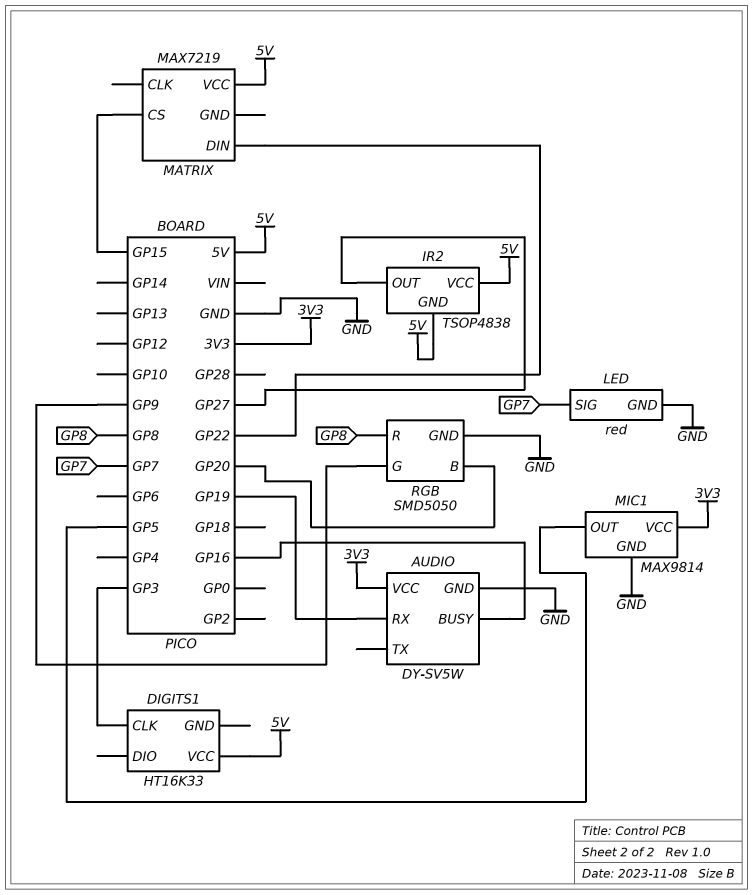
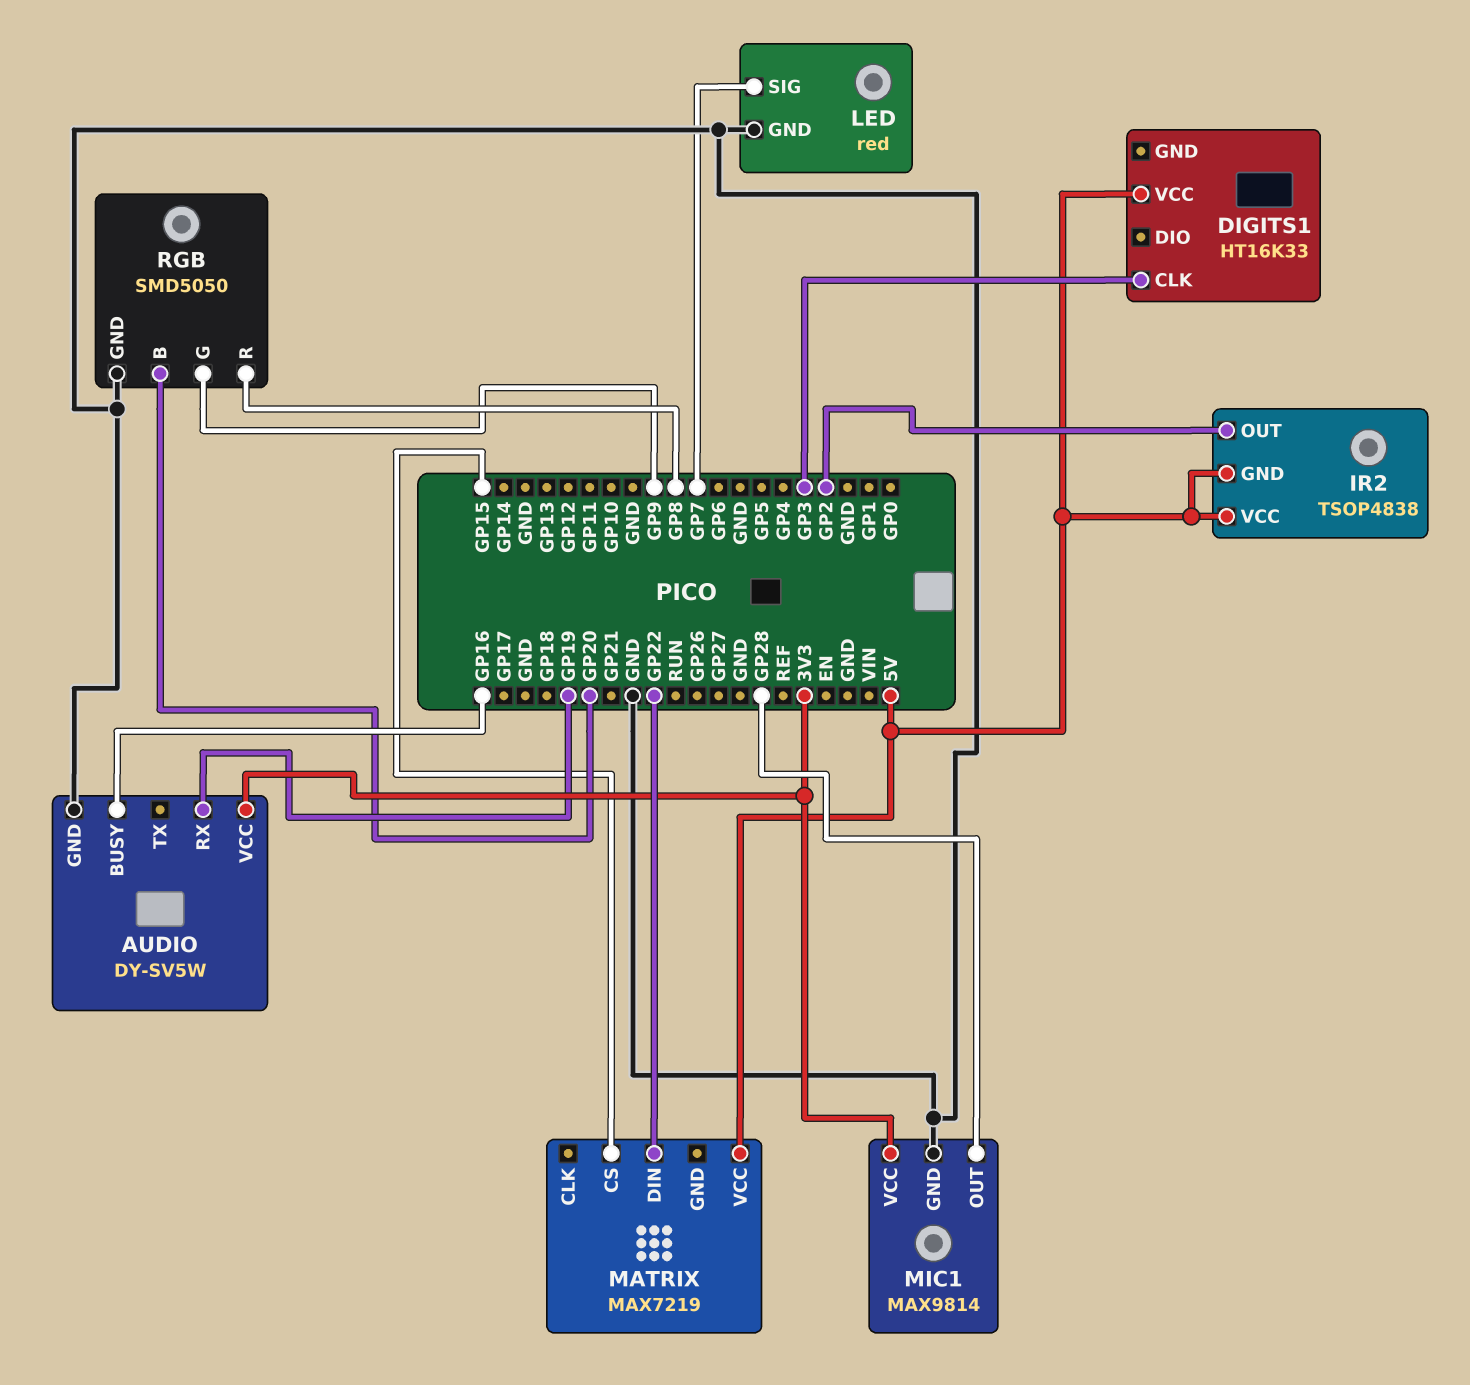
IR2 pin OUT: GP27 -> GP2
MIC1 pin OUT: GP5 -> GP28

